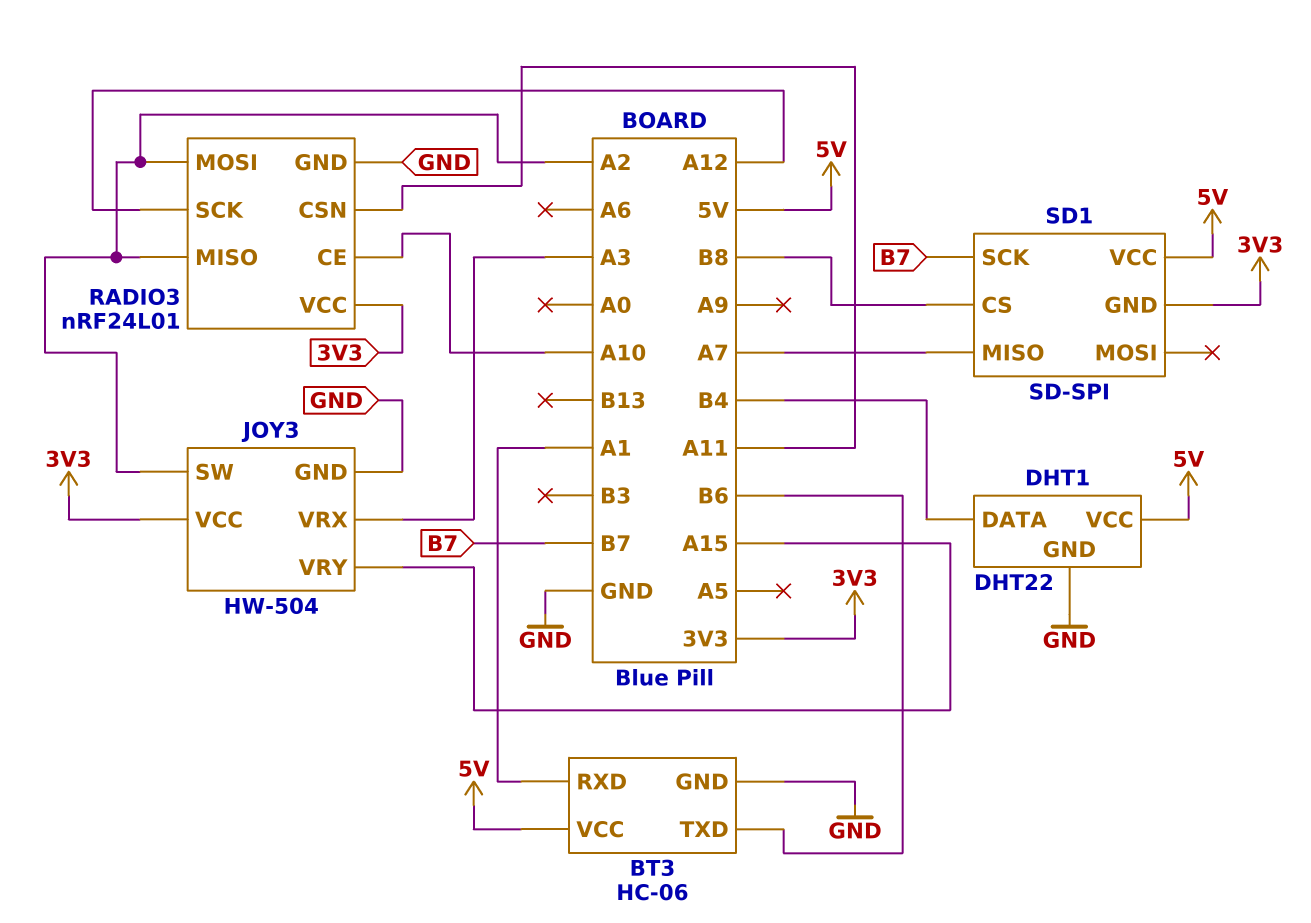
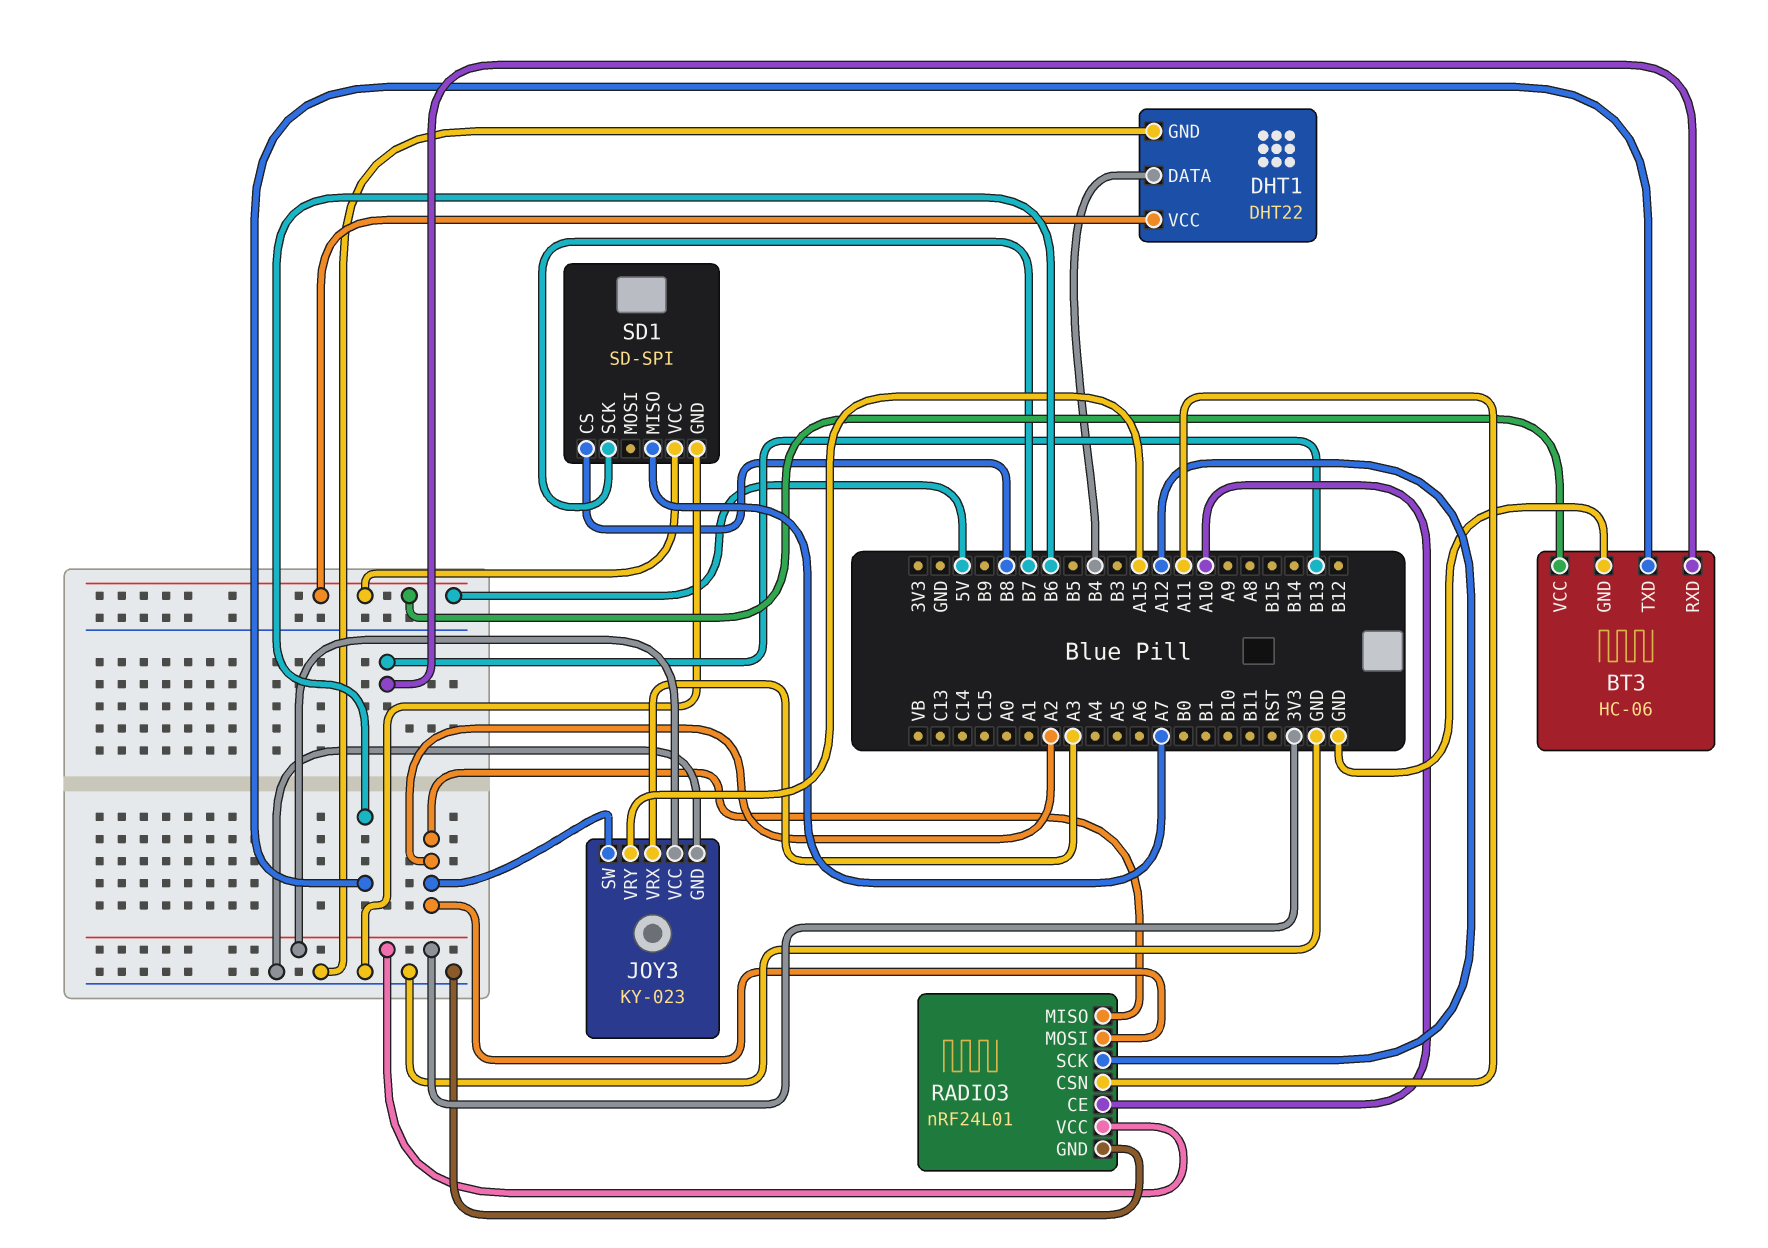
BT3 pin RXD: A1 -> B13
JOY3: HW-504 -> KY-023
SD1 pin GND: 3V3 -> GND

